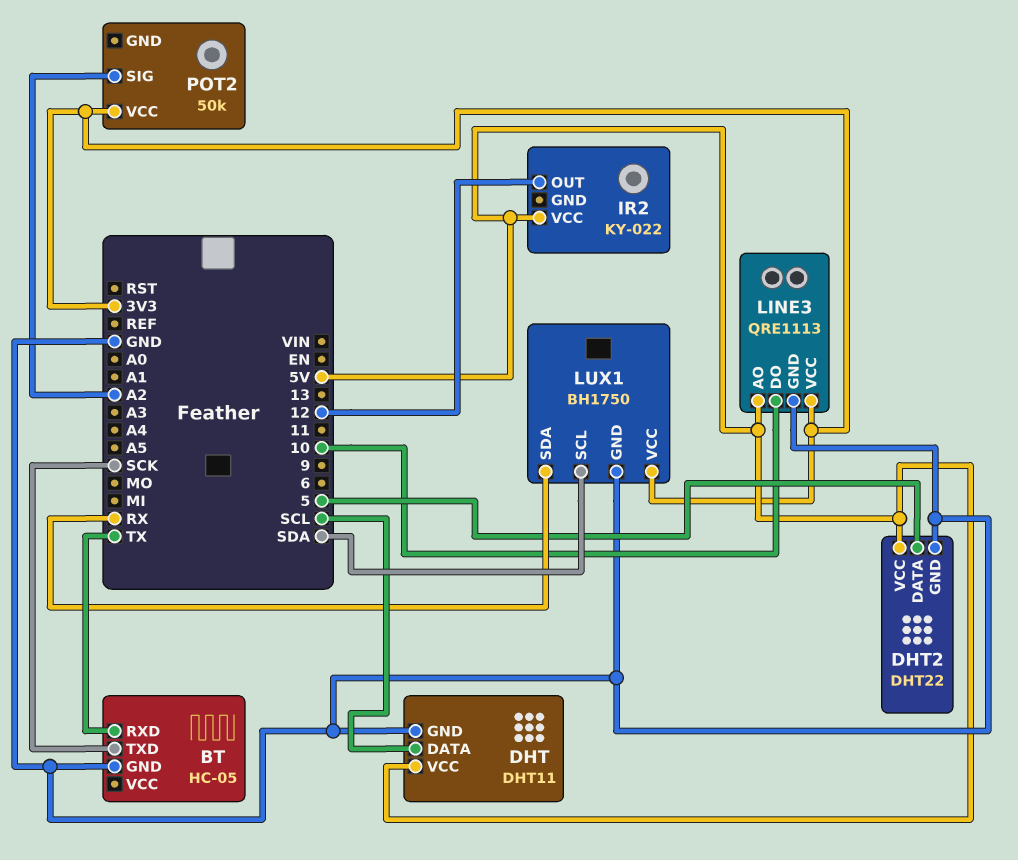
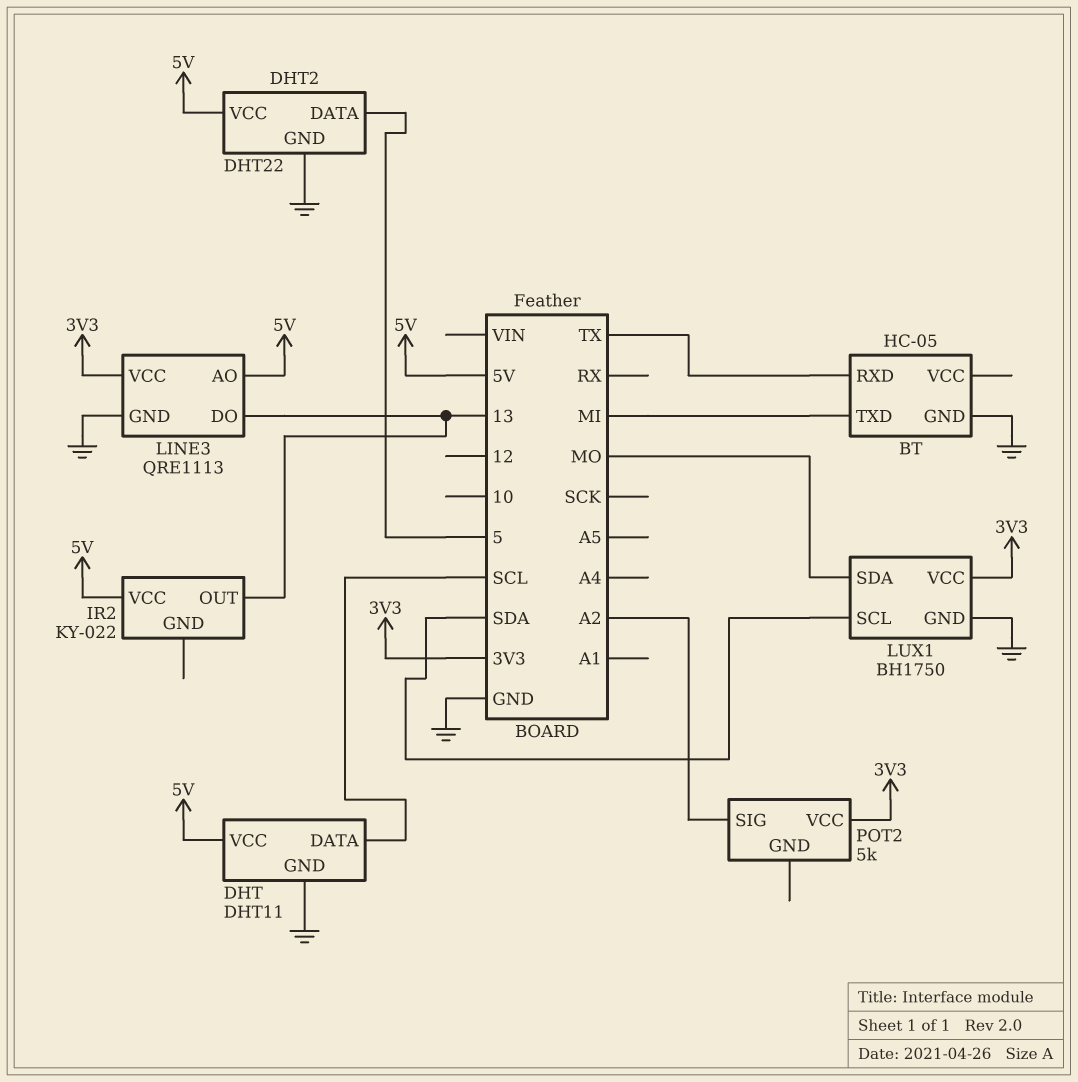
BT pin TXD: SCK -> MI
IR2 pin OUT: 12 -> 13
LINE3 pin DO: 10 -> 13
LUX1 pin SDA: RX -> MO
POT2: 50k -> 5k

